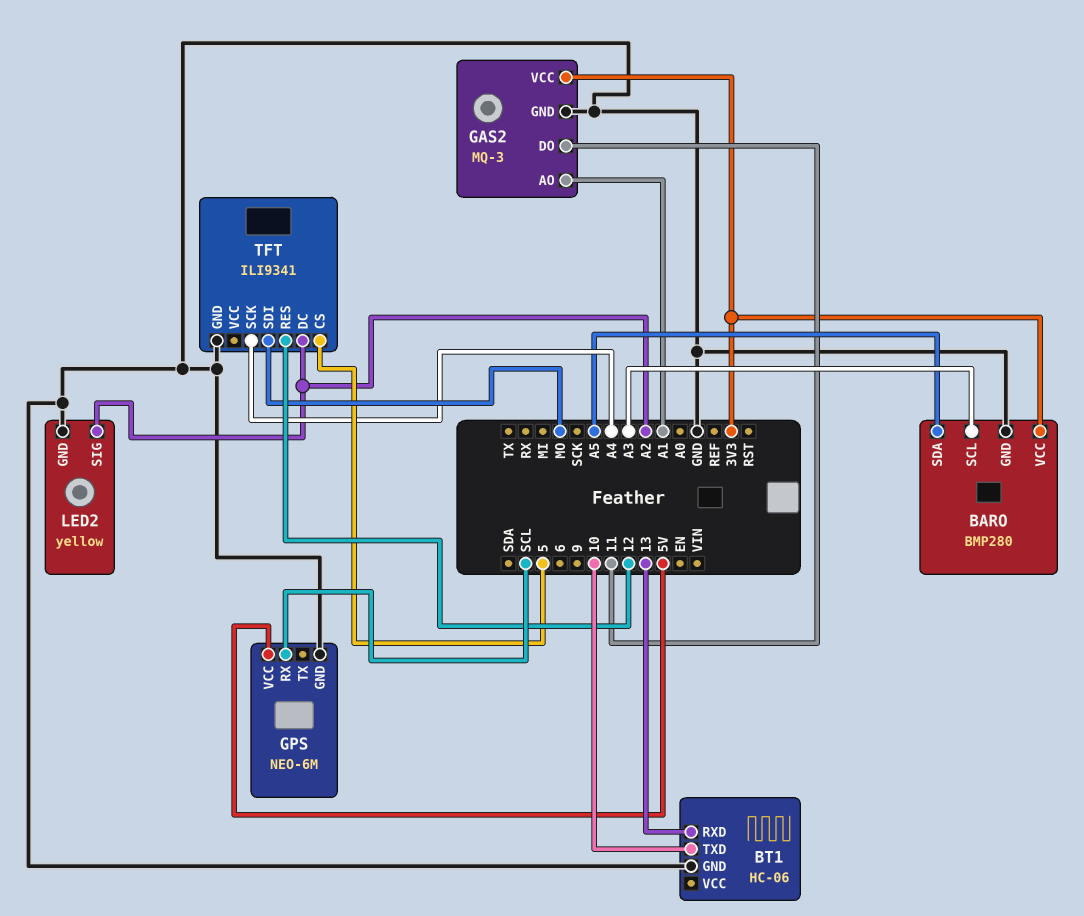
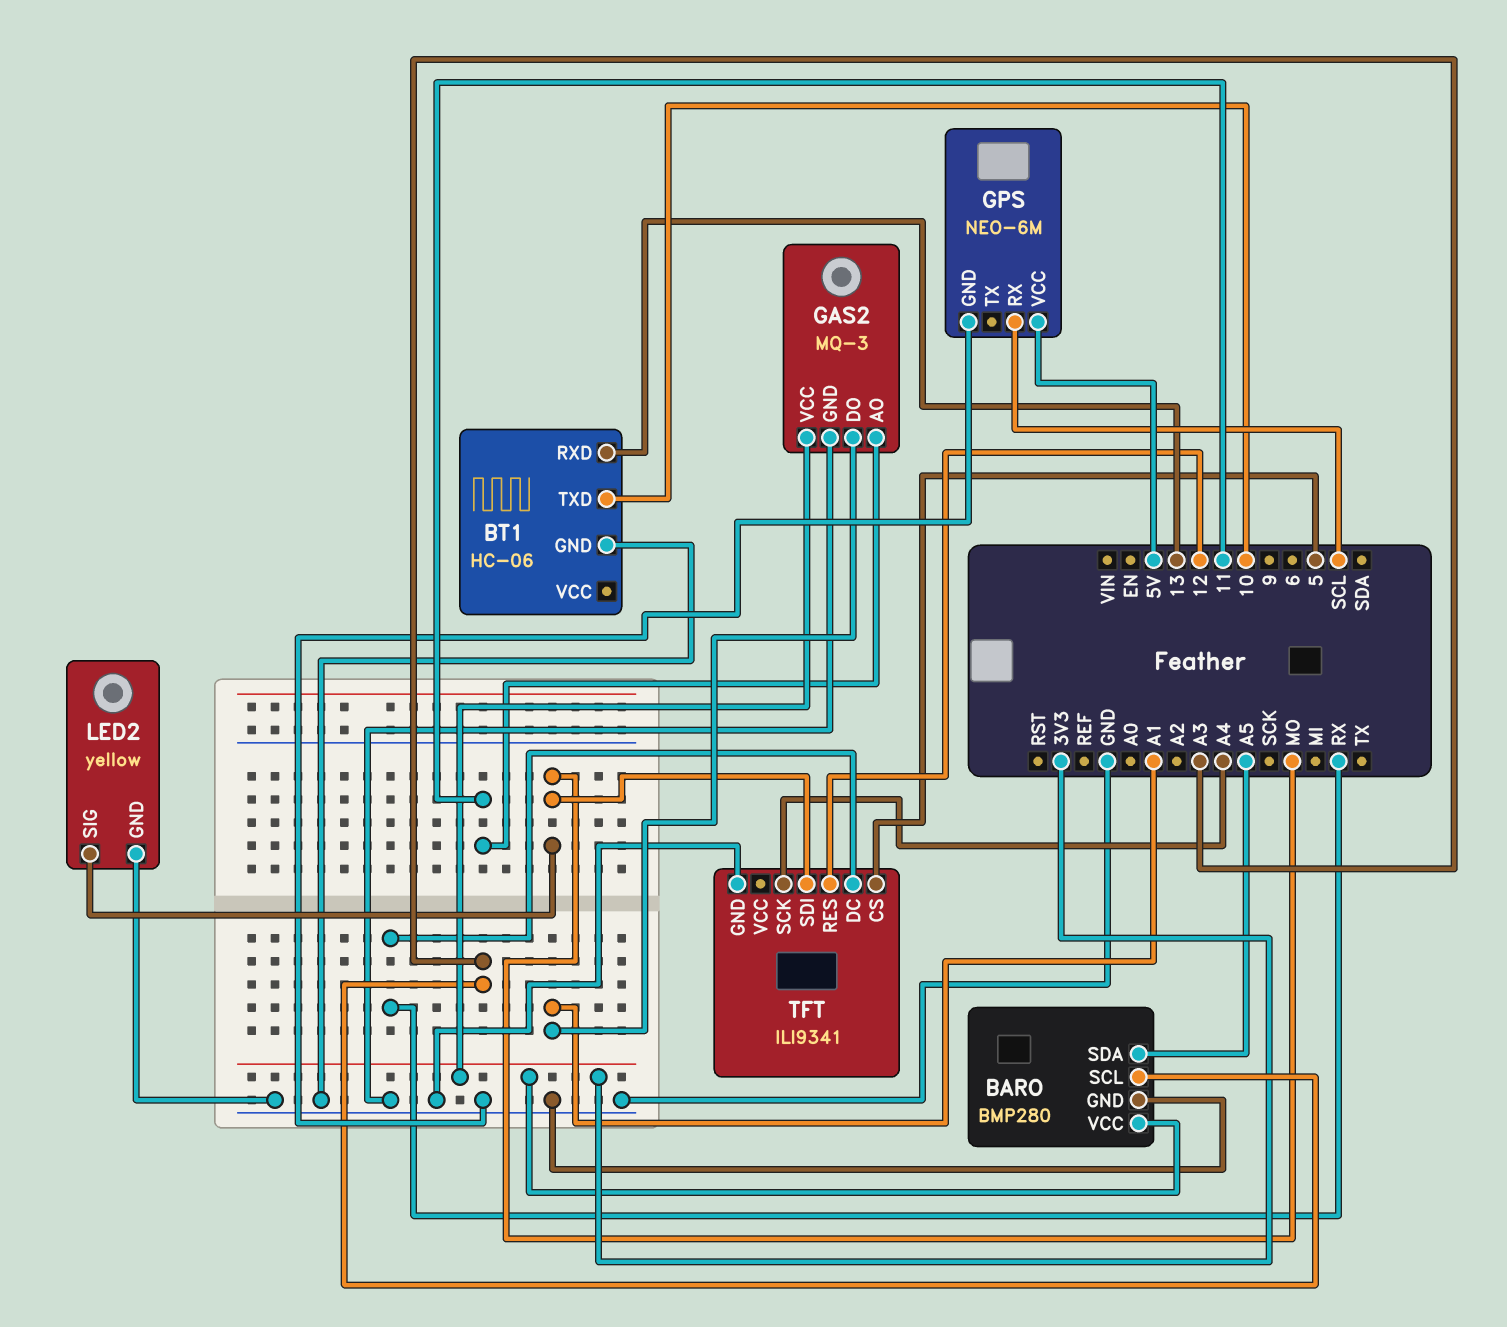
GAS2 pin AO: A1 -> 11
GAS2 pin DO: 11 -> A1
LED2 pin SIG: A2 -> MO
TFT pin DC: A2 -> RX

